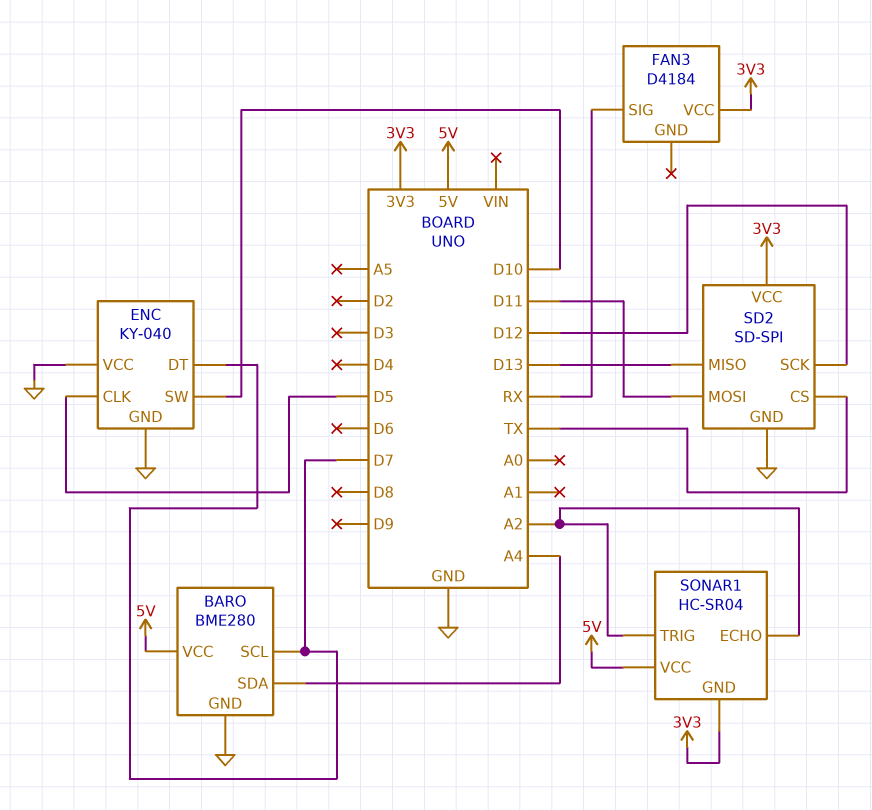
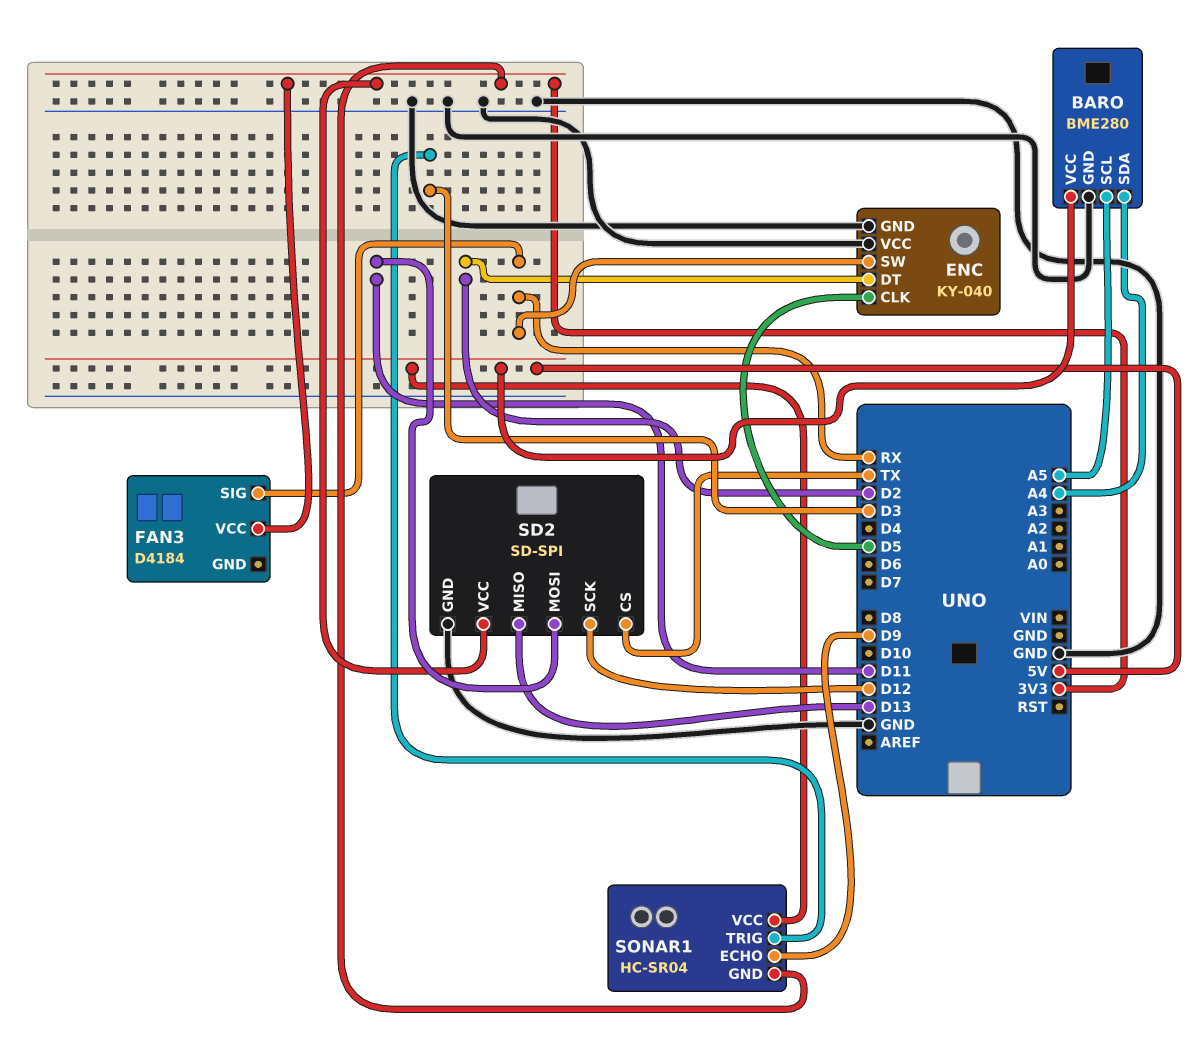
BARO pin SCL: D7 -> A5
ENC pin DT: D7 -> D2
ENC pin SW: D10 -> RX
SONAR1 pin ECHO: A2 -> D9
SONAR1 pin TRIG: A2 -> D3

